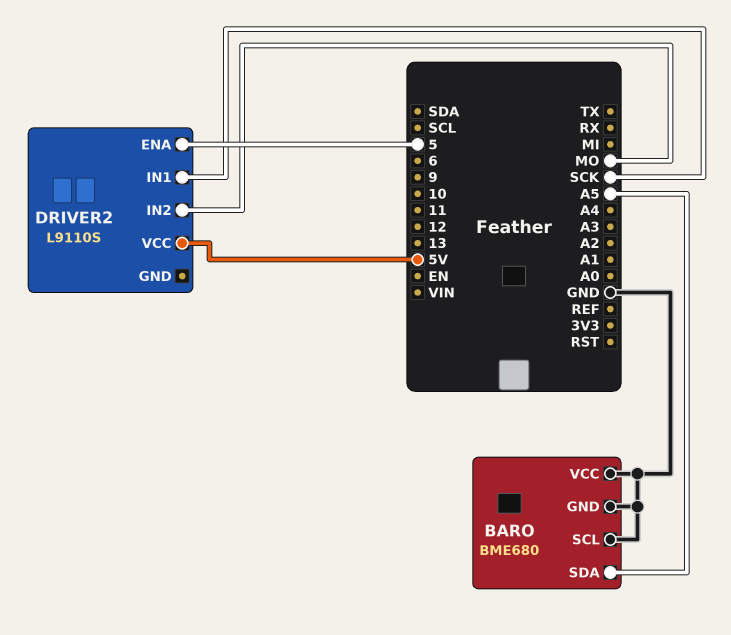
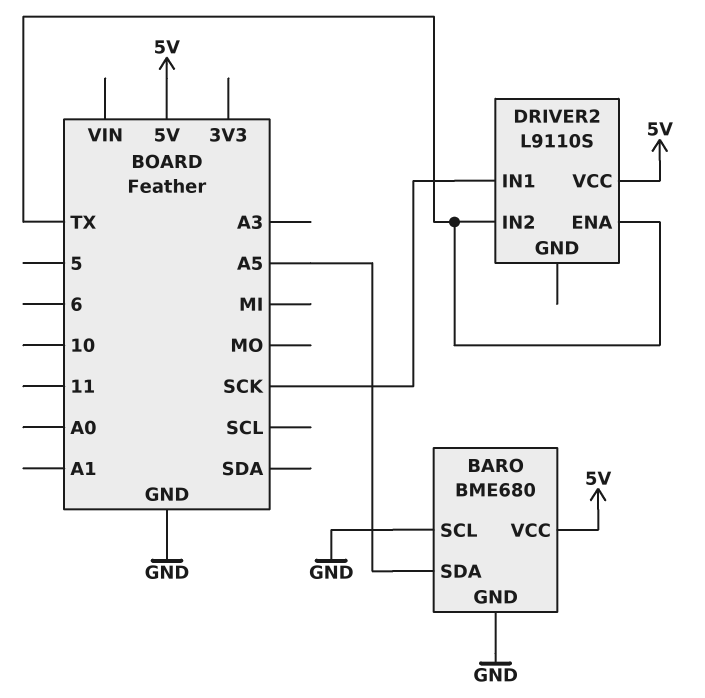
BARO pin VCC: GND -> 5V
DRIVER2 pin ENA: 5 -> TX
DRIVER2 pin IN2: MO -> TX

